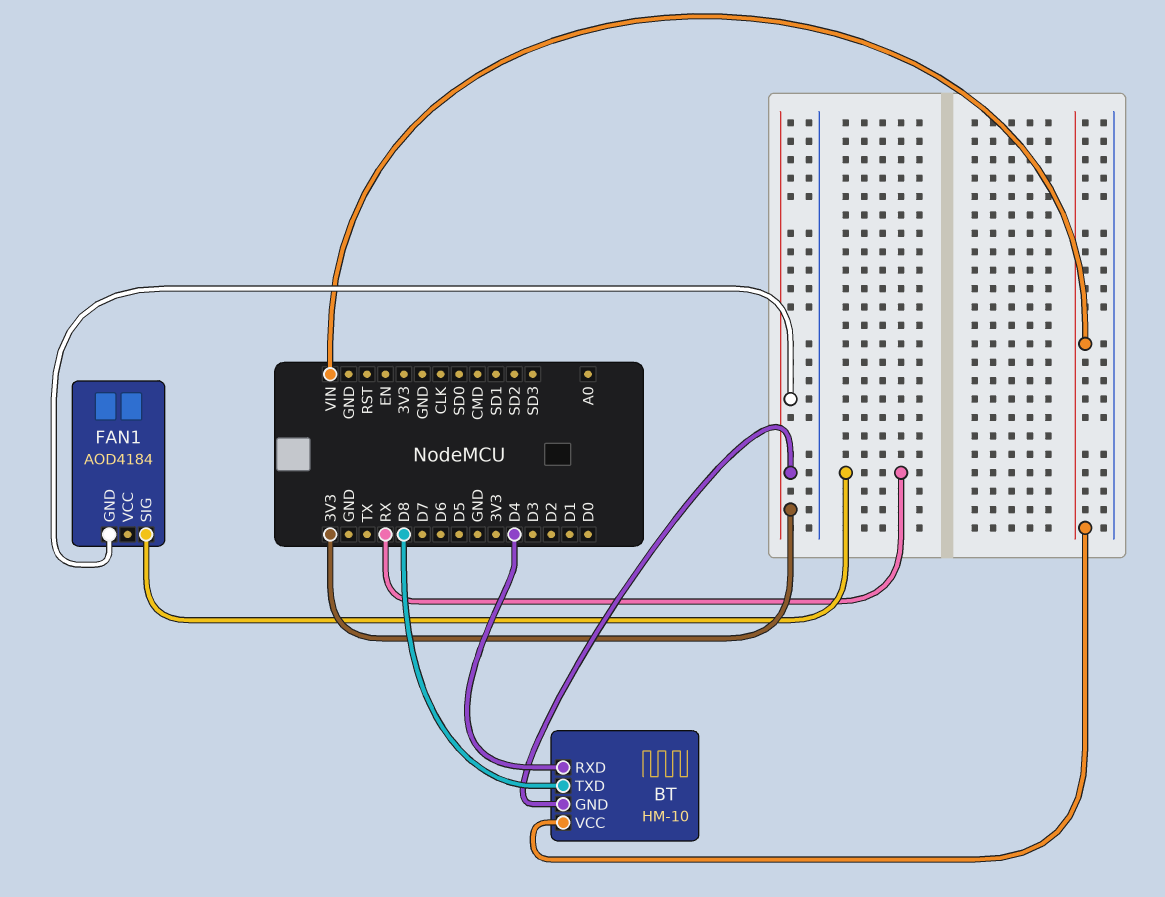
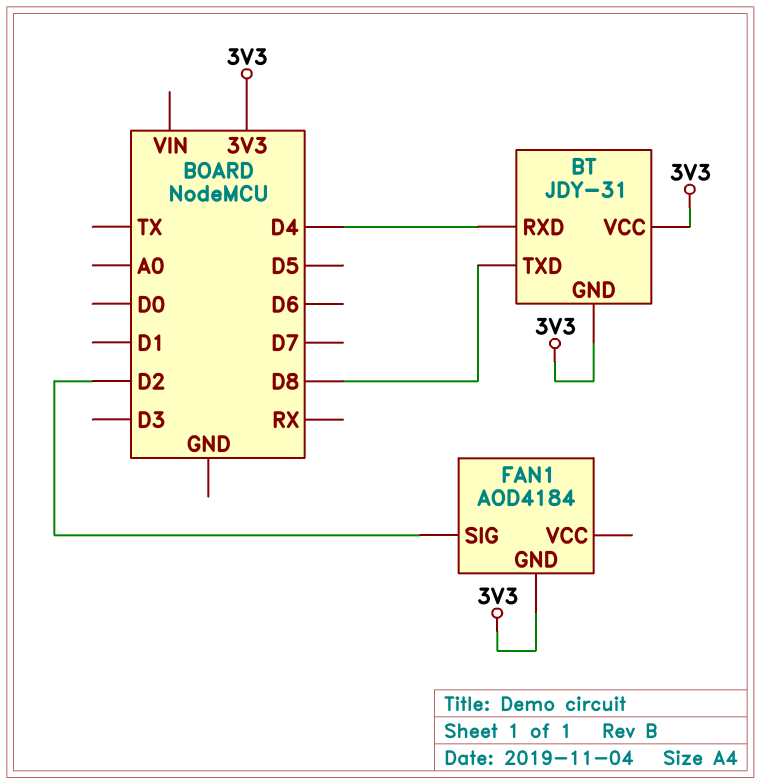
BT: HM-10 -> JDY-31
BT pin VCC: VIN -> 3V3
FAN1 pin SIG: RX -> D2

